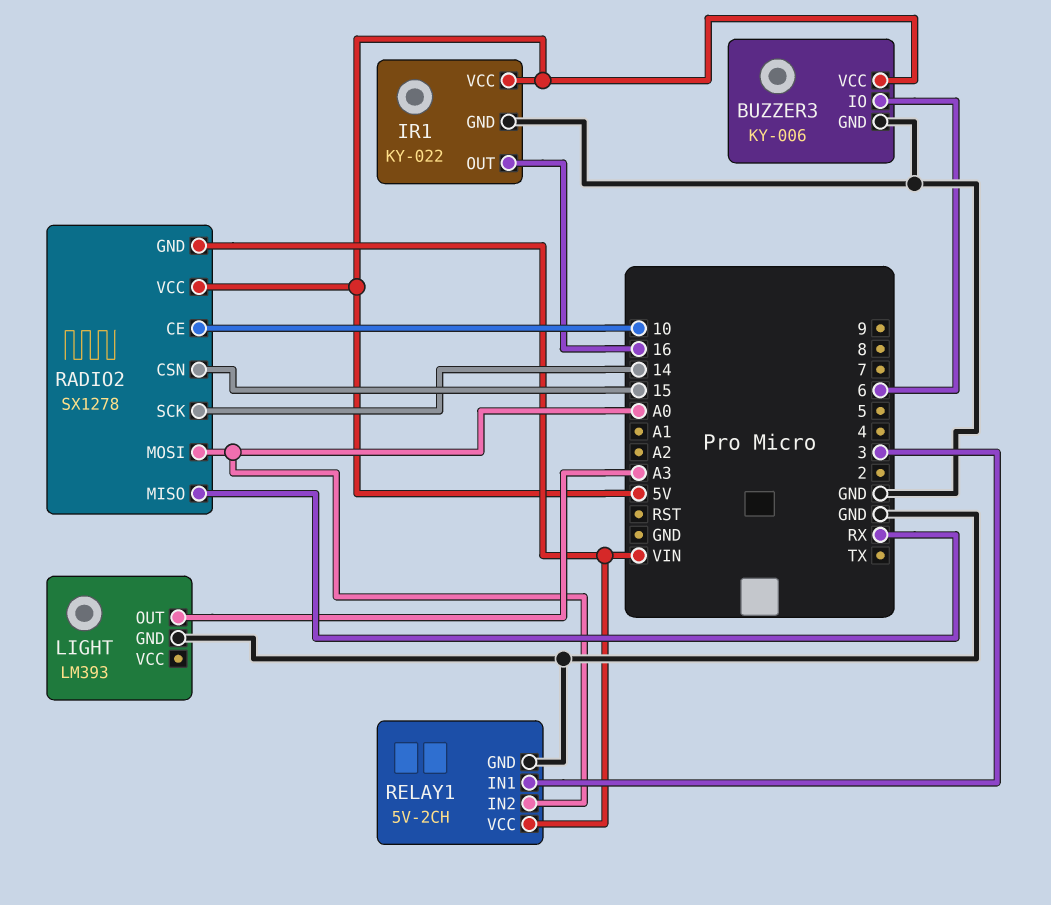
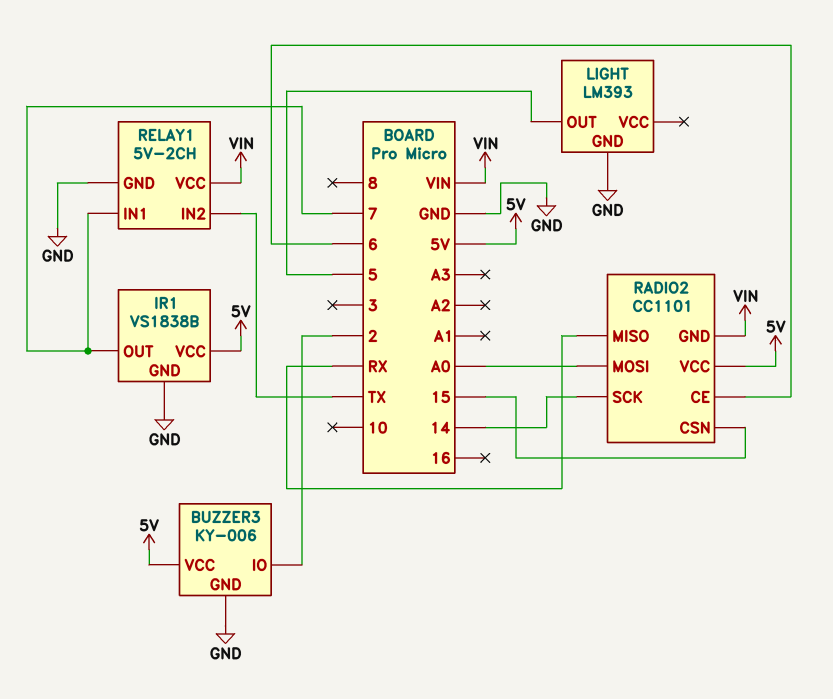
BUZZER3 pin IO: 6 -> 2
IR1: KY-022 -> VS1838B
IR1 pin OUT: 16 -> 7
LIGHT pin OUT: A3 -> 5
RADIO2: SX1278 -> CC1101
RADIO2 pin CE: 10 -> 6
RELAY1 pin IN1: 3 -> 7
RELAY1 pin IN2: A0 -> TX

